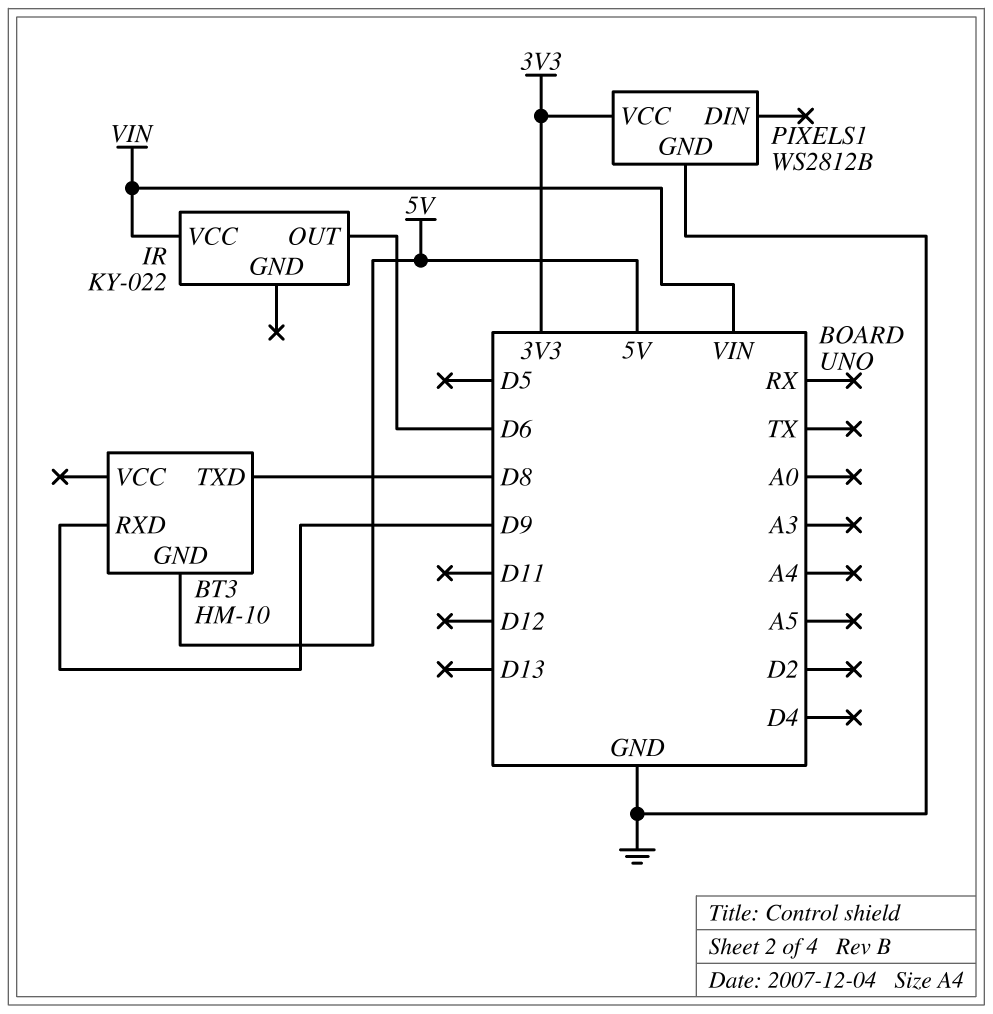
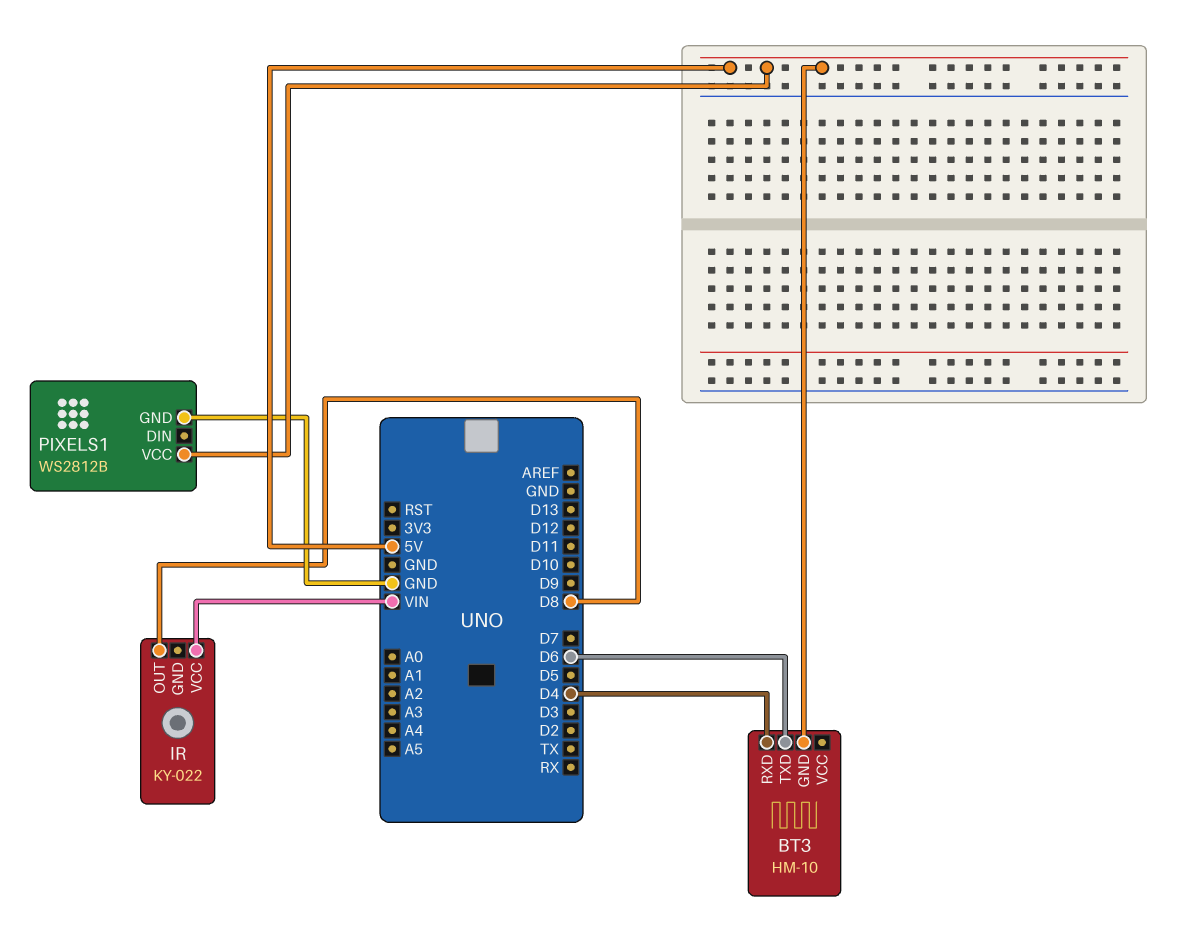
BT3 pin RXD: D9 -> D4
BT3 pin TXD: D8 -> D6
IR pin OUT: D6 -> D8
PIXELS1 pin VCC: 3V3 -> 5V

